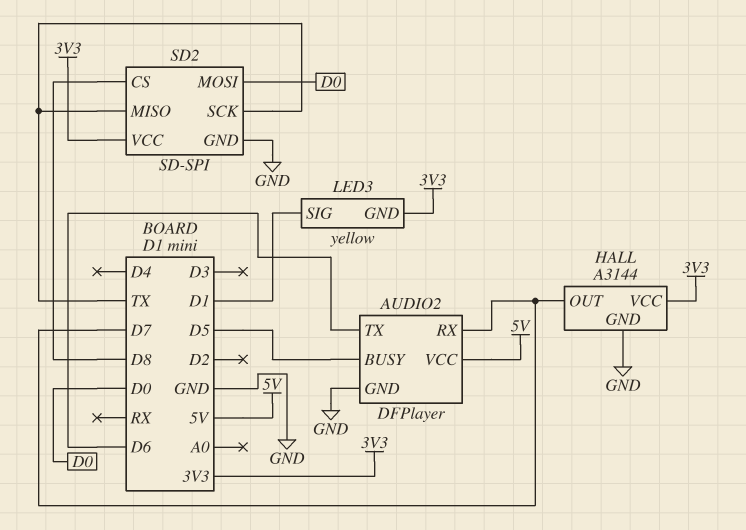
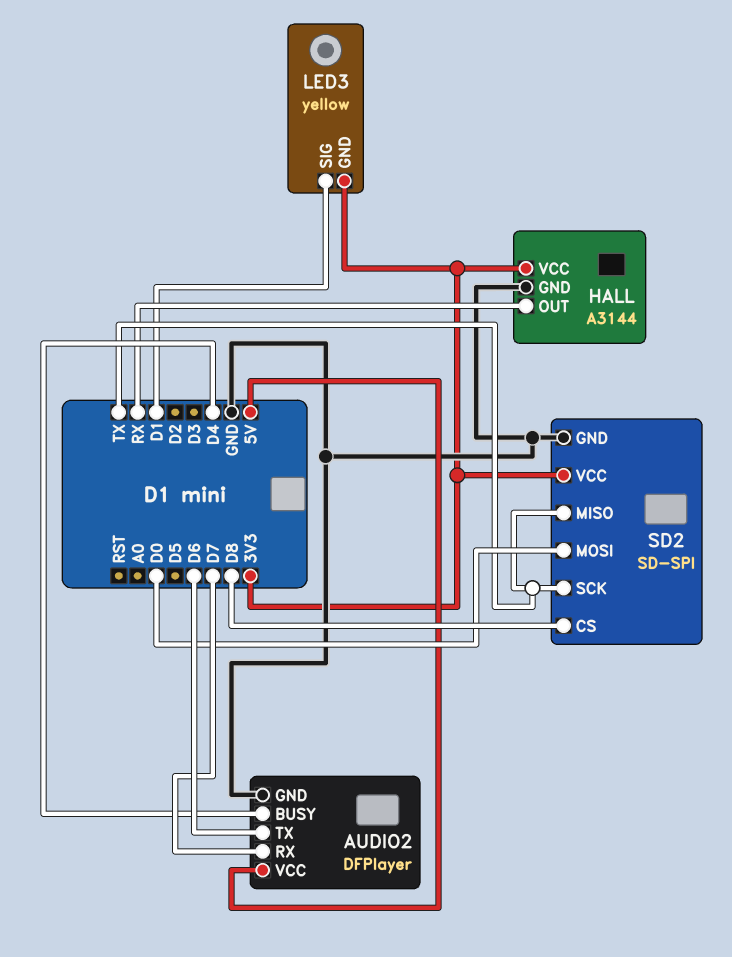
AUDIO2 pin BUSY: D5 -> D4
HALL pin OUT: D7 -> RX

